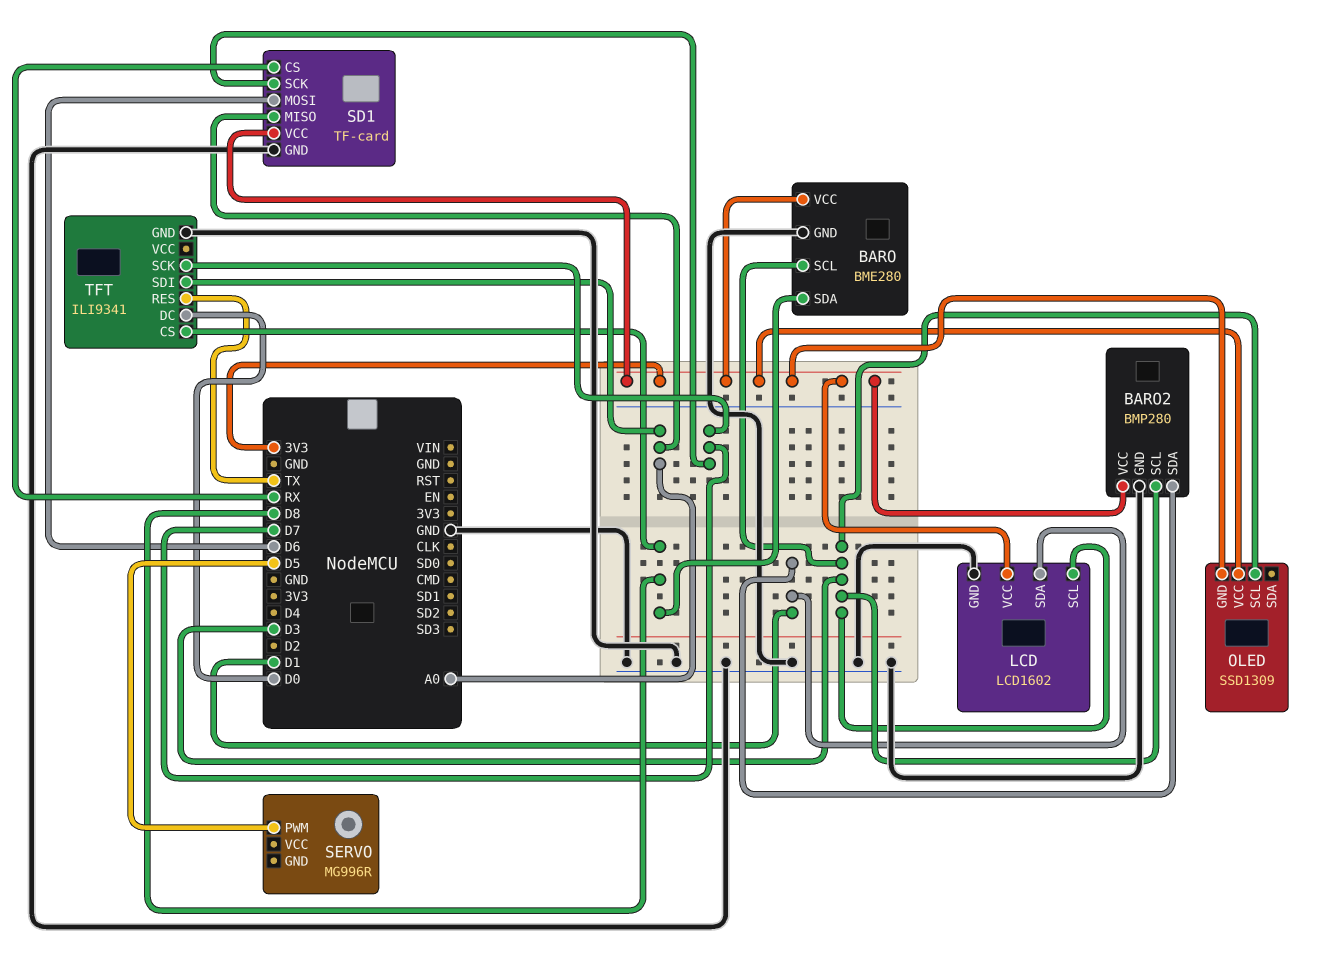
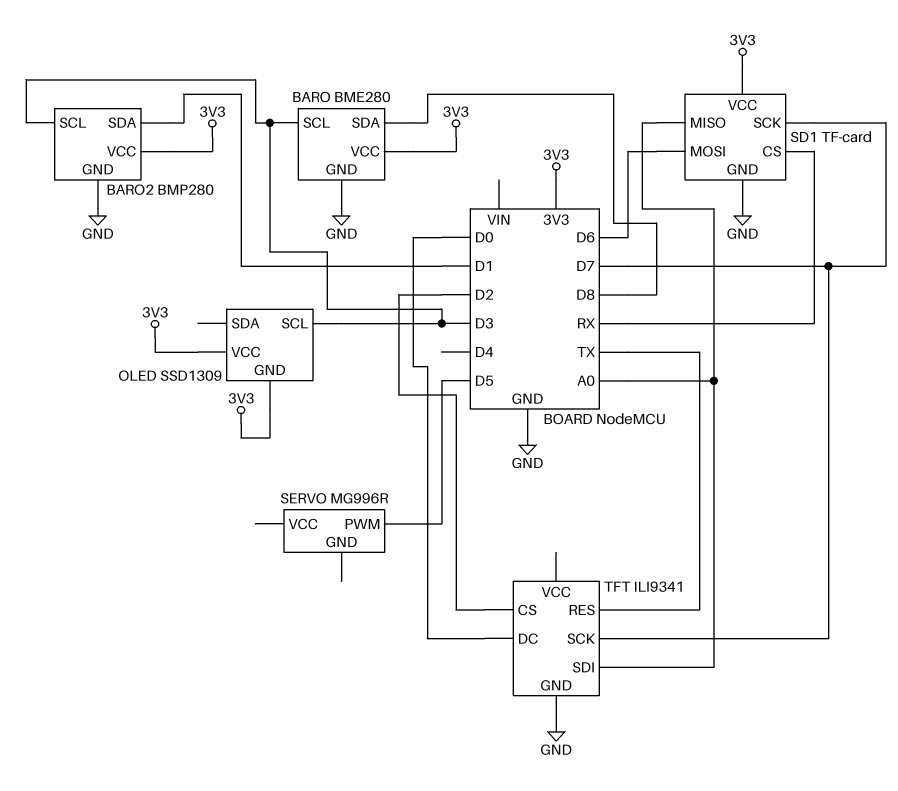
LCD: LCD1602 -> none
LCD pin GND: GND -> none
LCD pin SCL: D3 -> none
LCD pin SDA: D1 -> none
LCD pin VCC: 3V3 -> none
TFT pin CS: D8 -> D2

